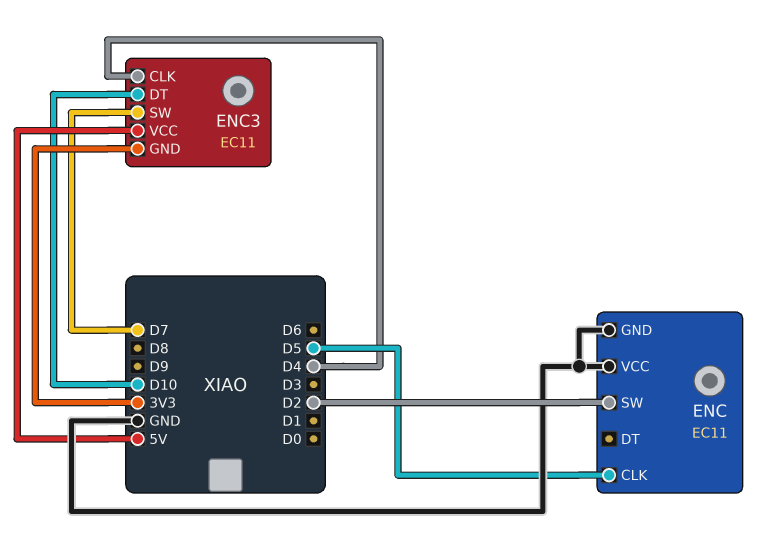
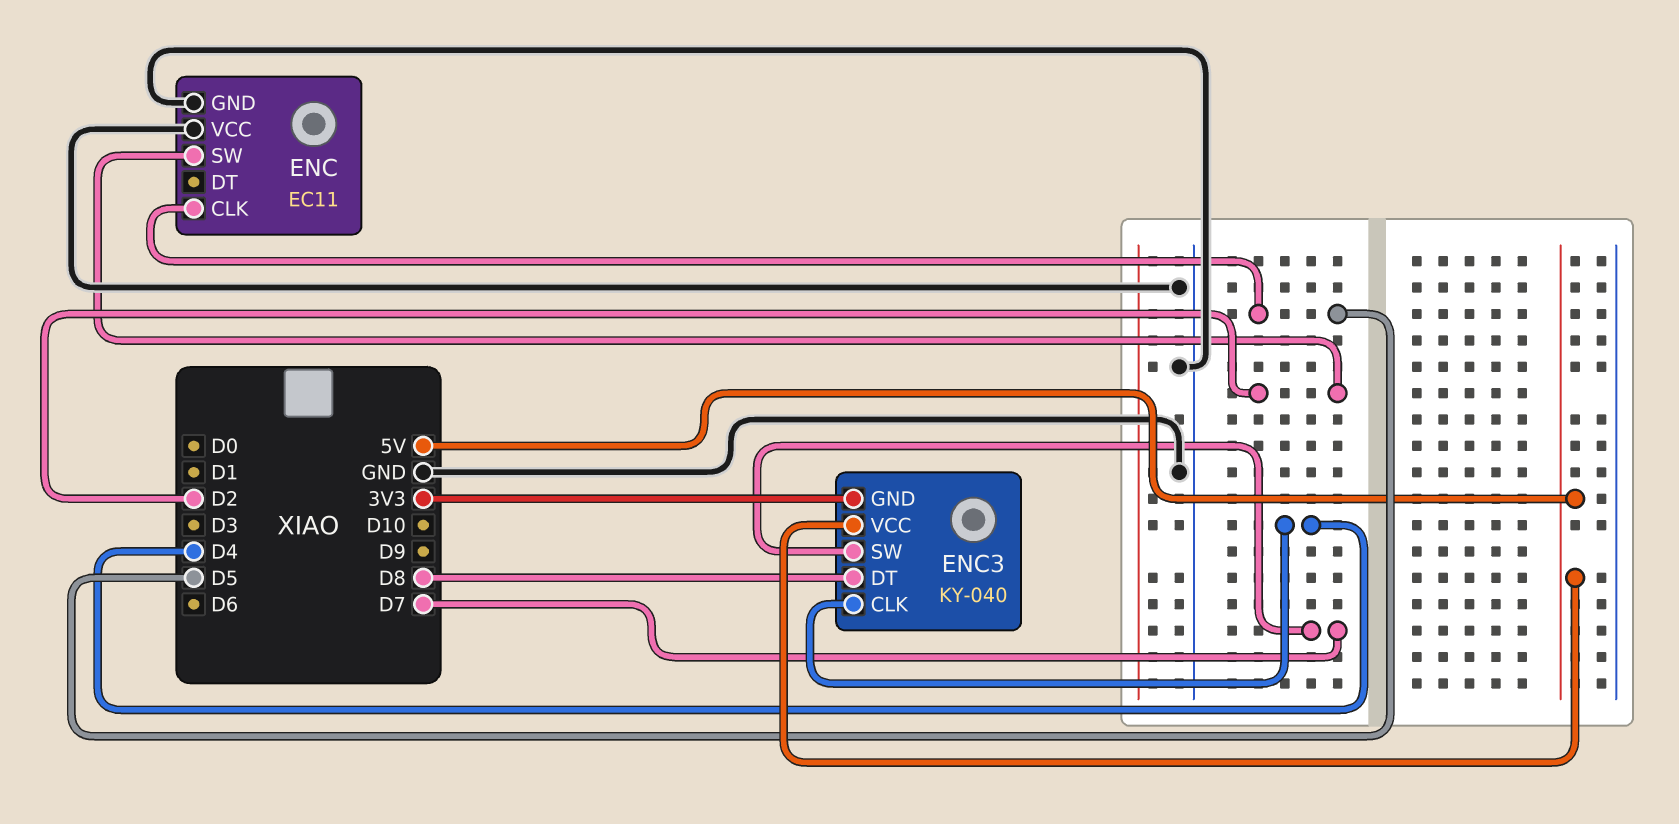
ENC3: EC11 -> KY-040
ENC3 pin DT: D10 -> D8

